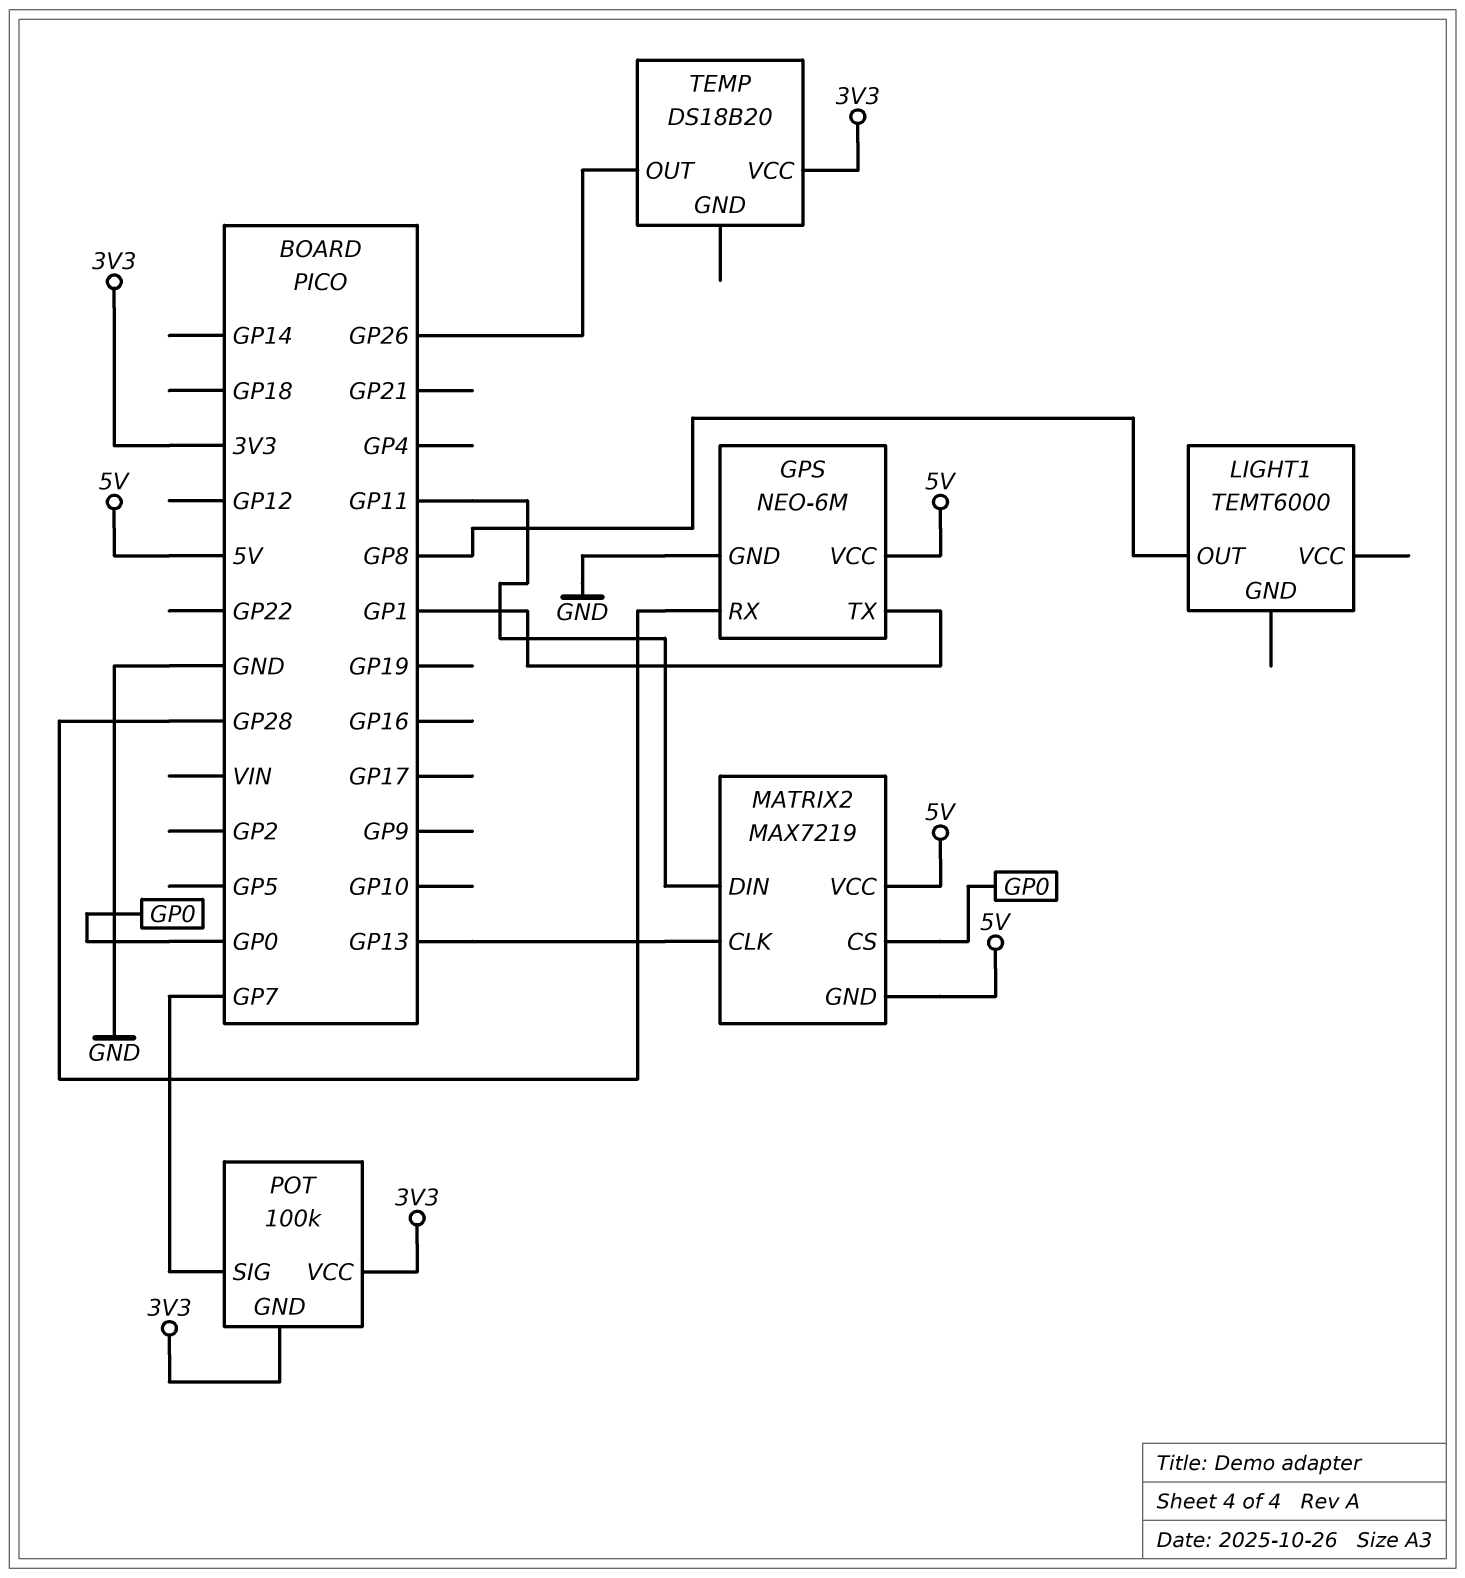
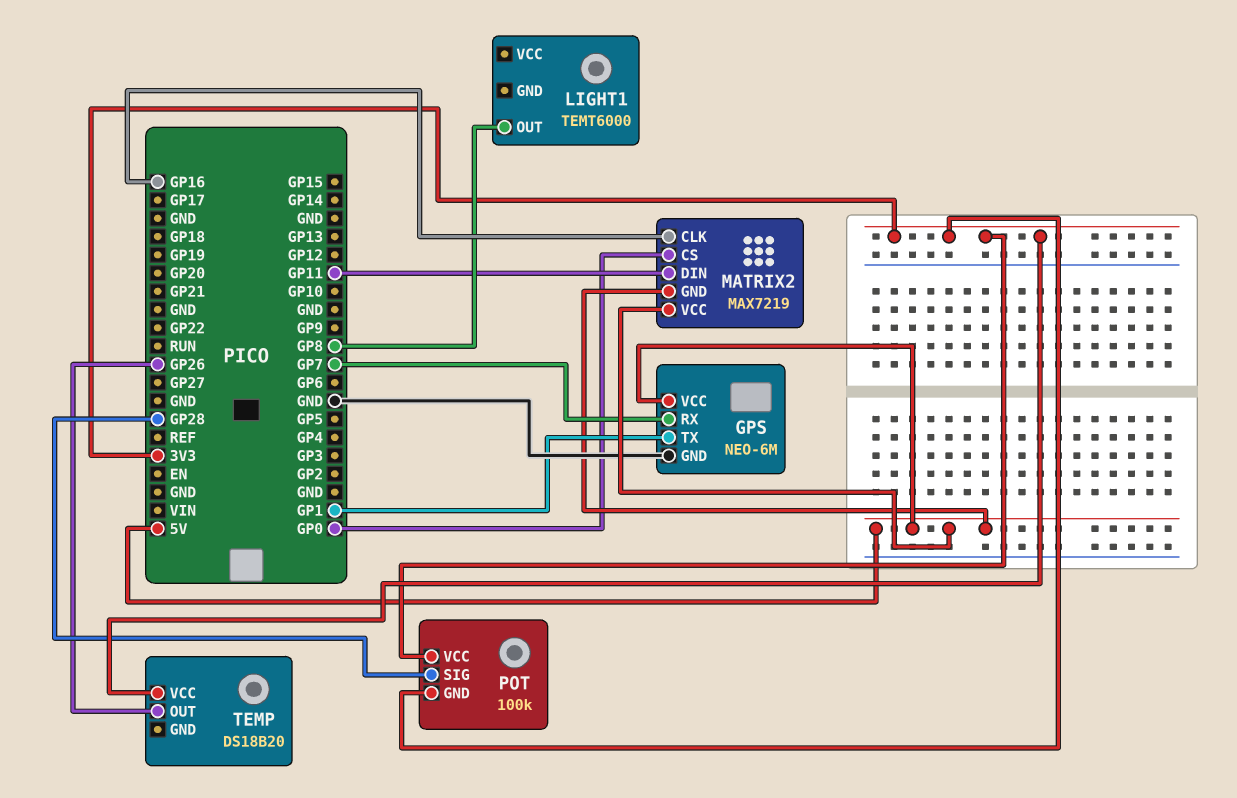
GPS pin RX: GP28 -> GP7
MATRIX2 pin CLK: GP13 -> GP16
POT pin SIG: GP7 -> GP28

